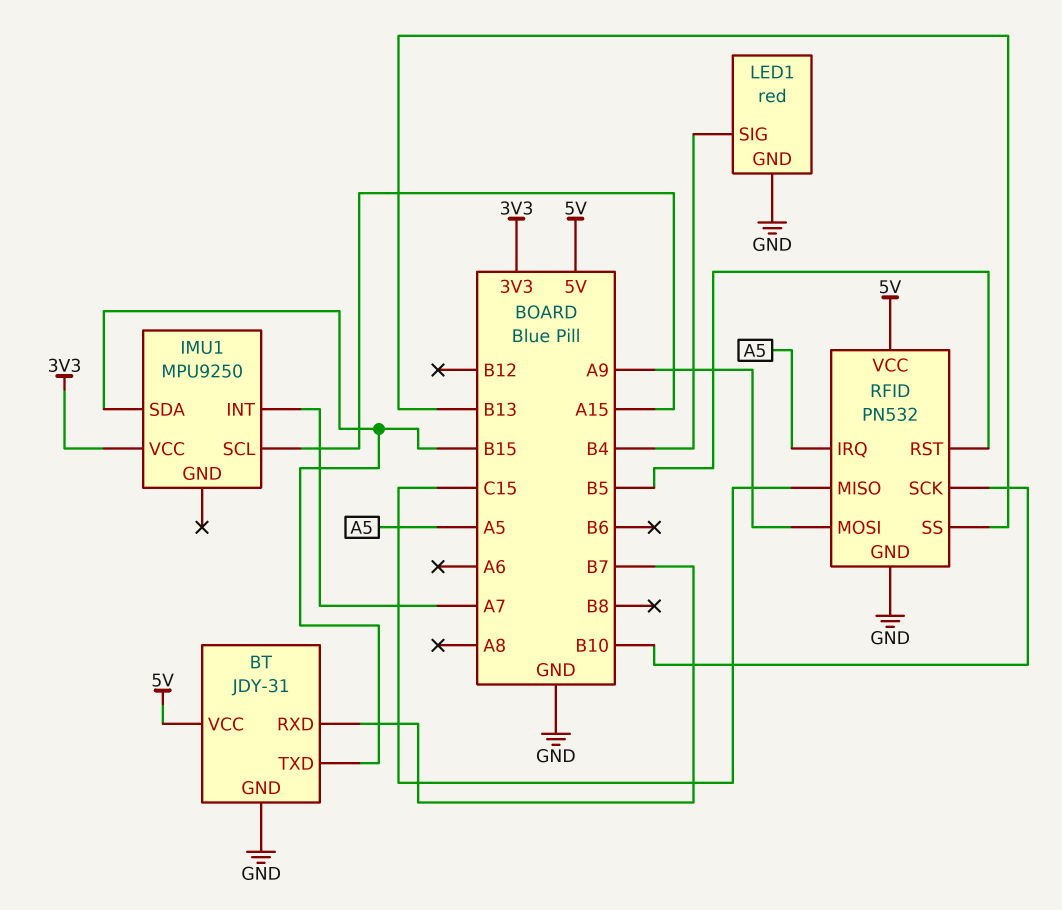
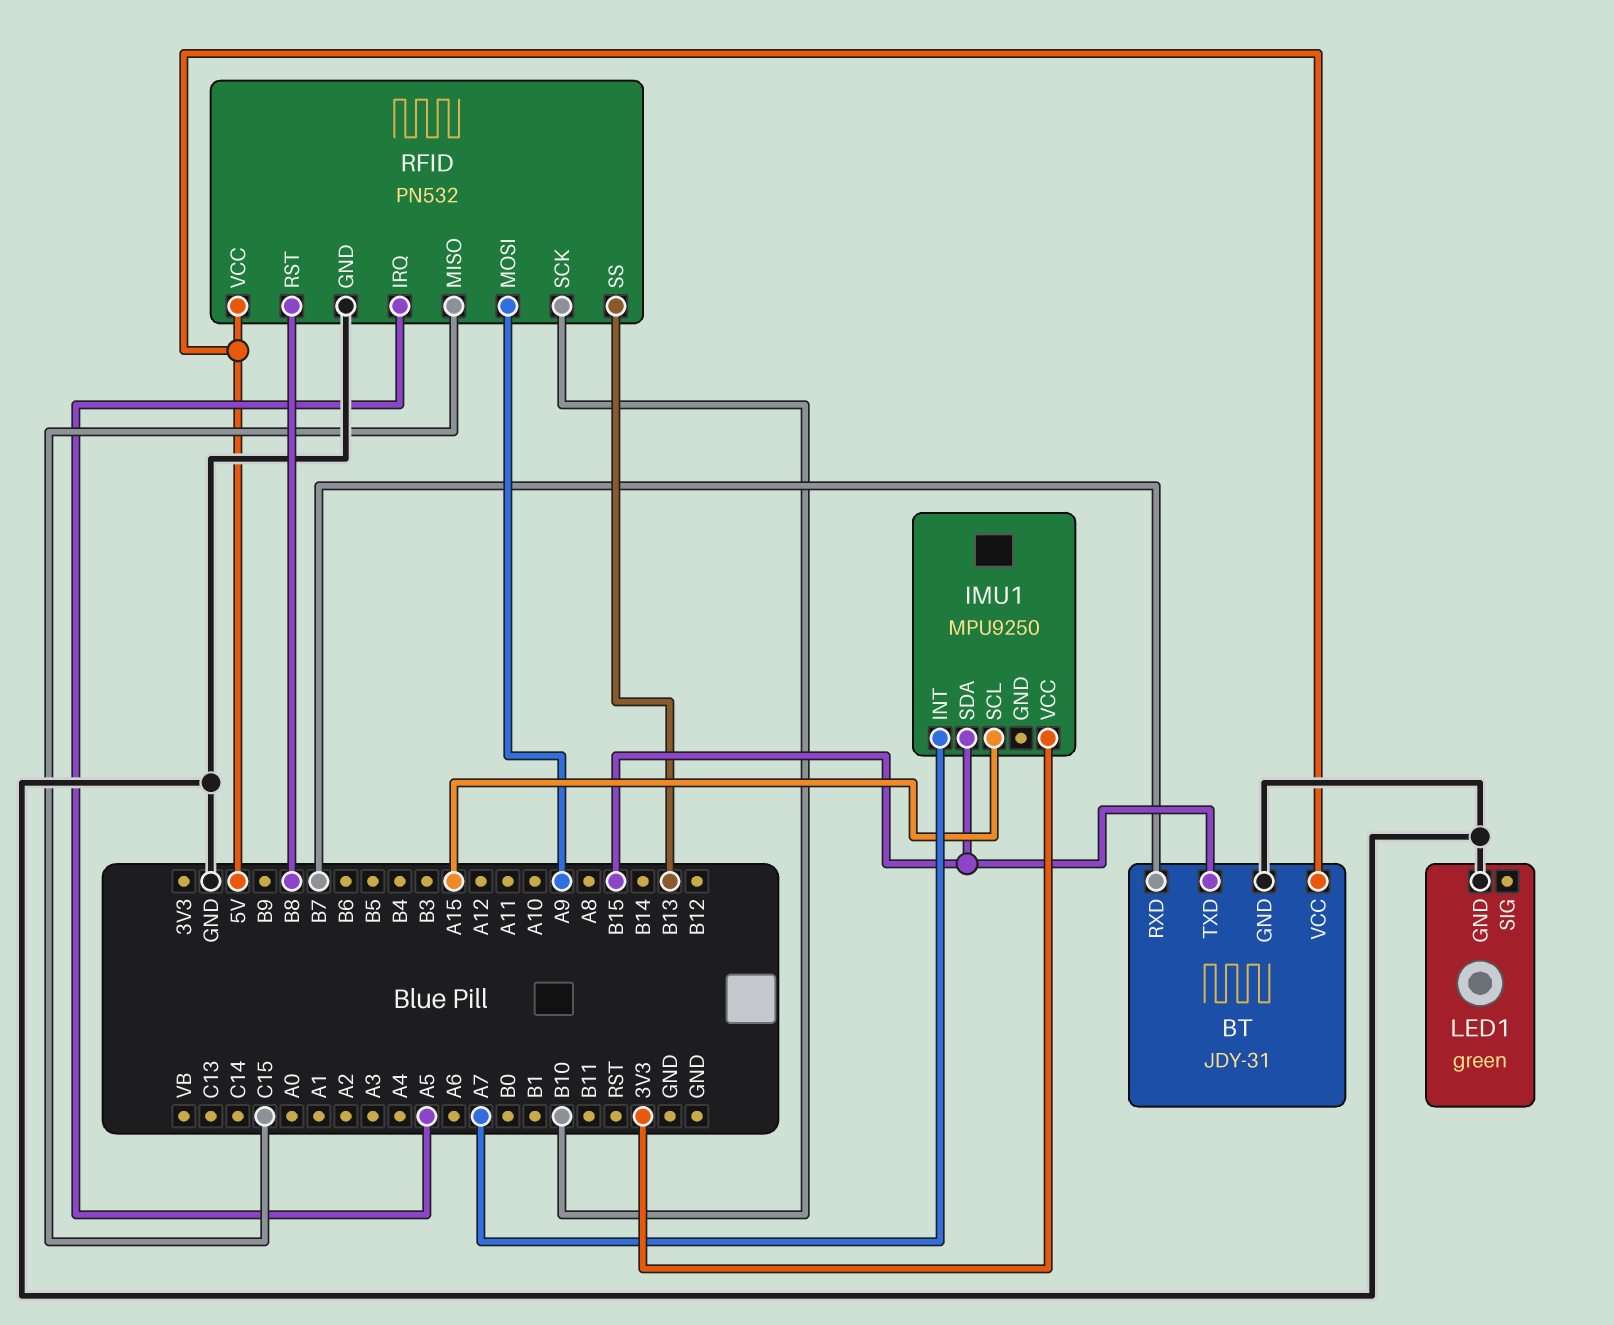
LED1: red -> green
LED1 pin SIG: B4 -> none
RFID pin RST: B5 -> B8

